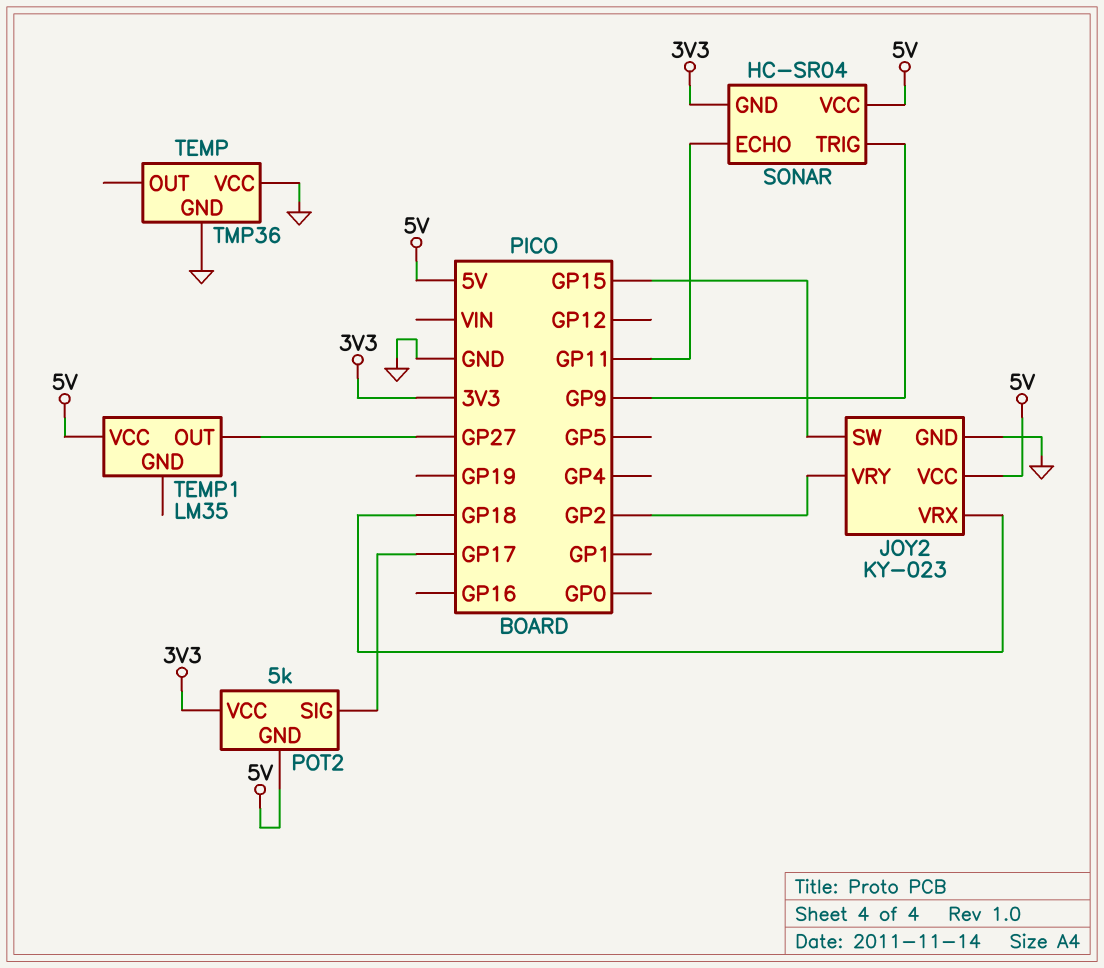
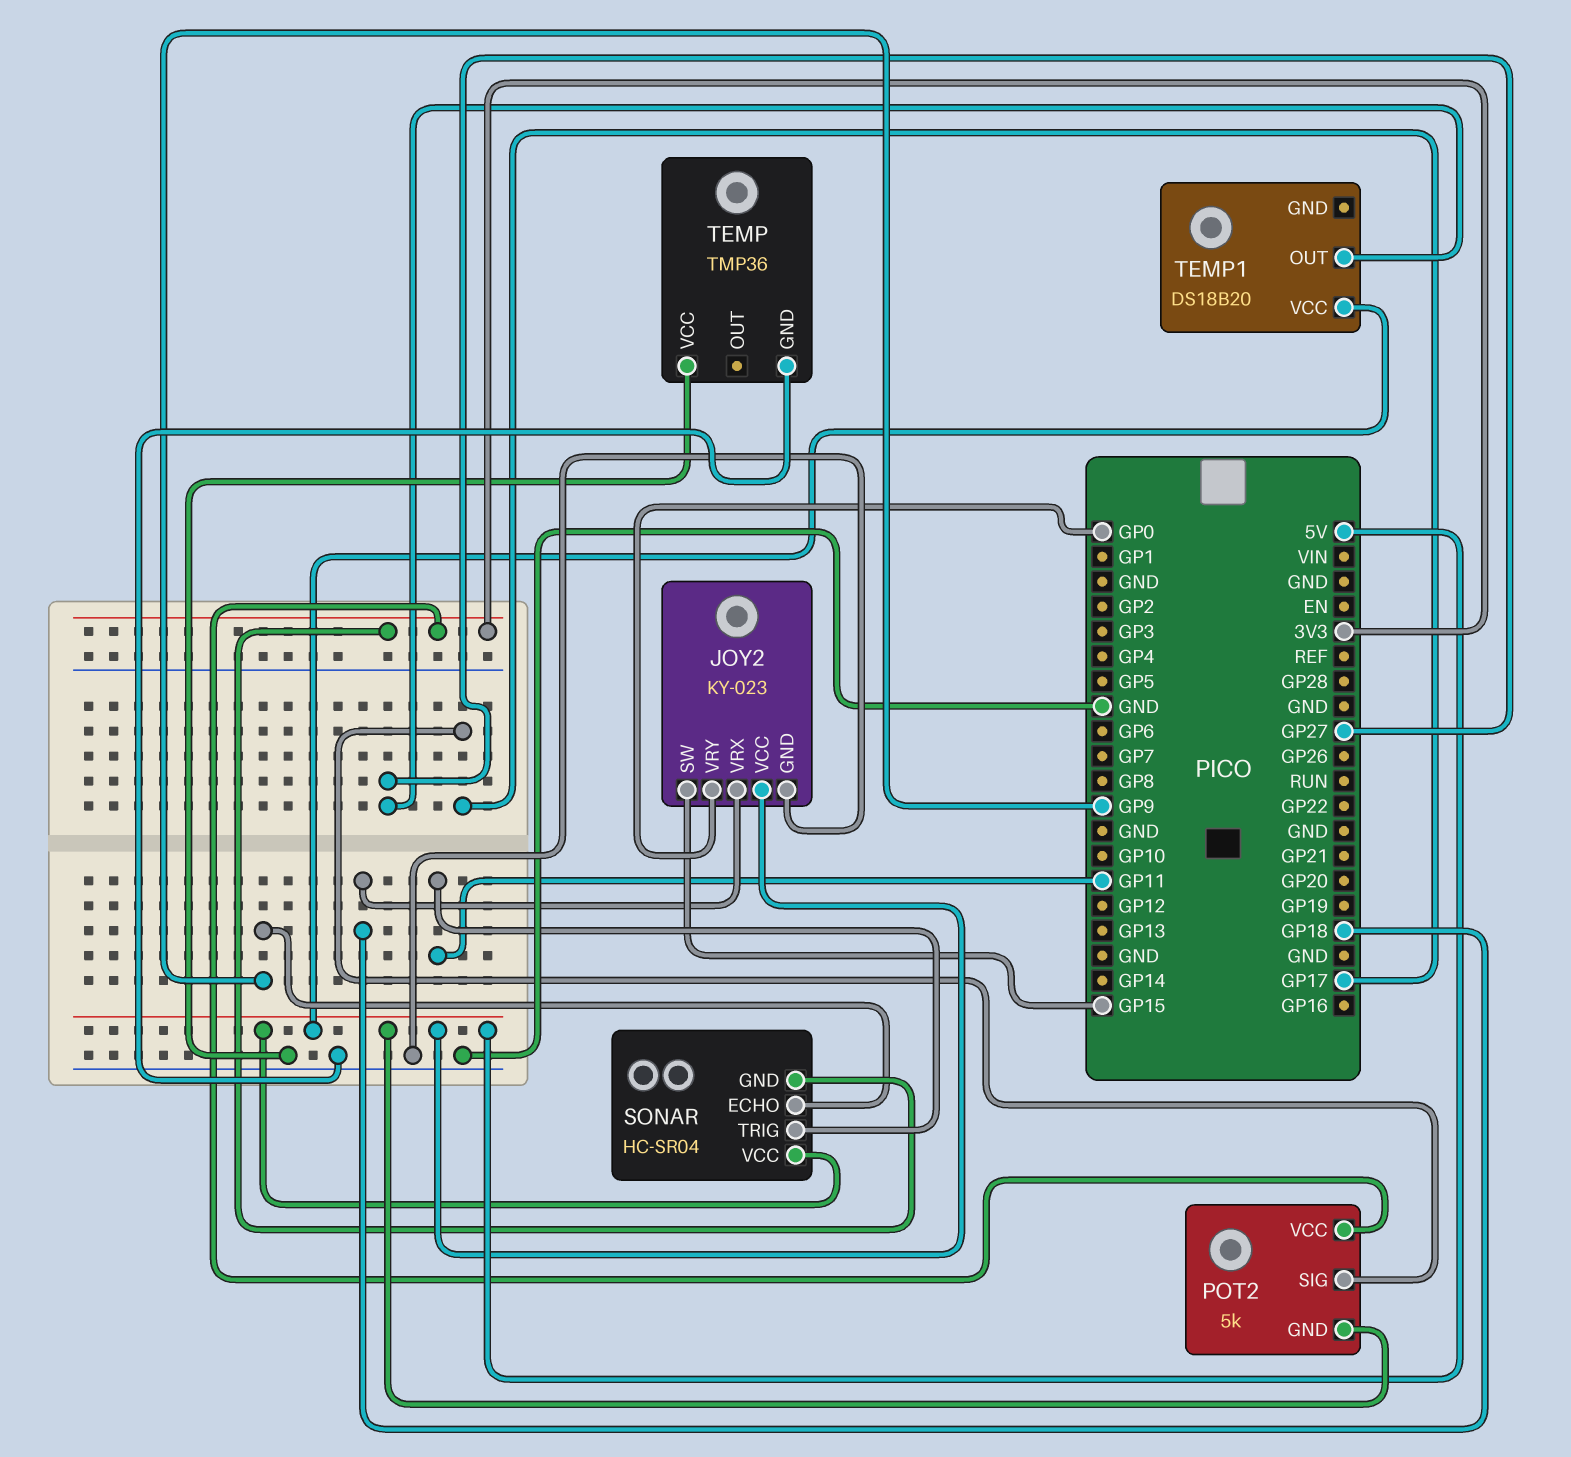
JOY2 pin VRY: GP2 -> GP0
SONAR pin ECHO: GP11 -> GP9
SONAR pin TRIG: GP9 -> GP11
TEMP1: LM35 -> DS18B20

